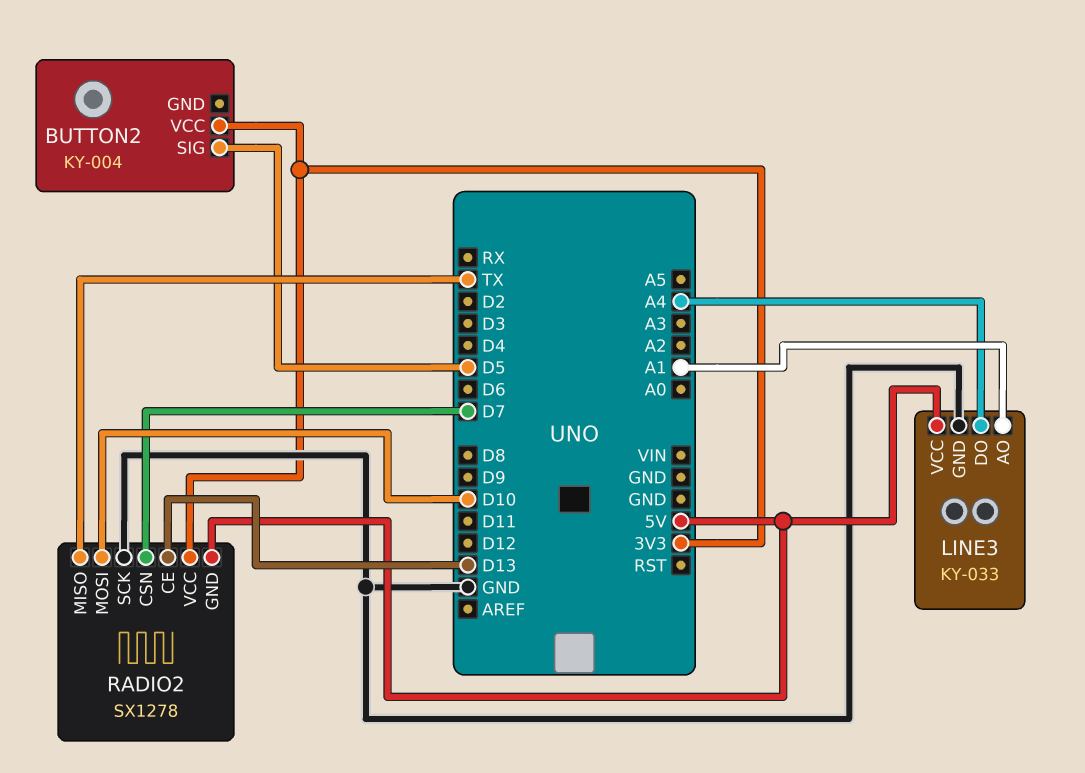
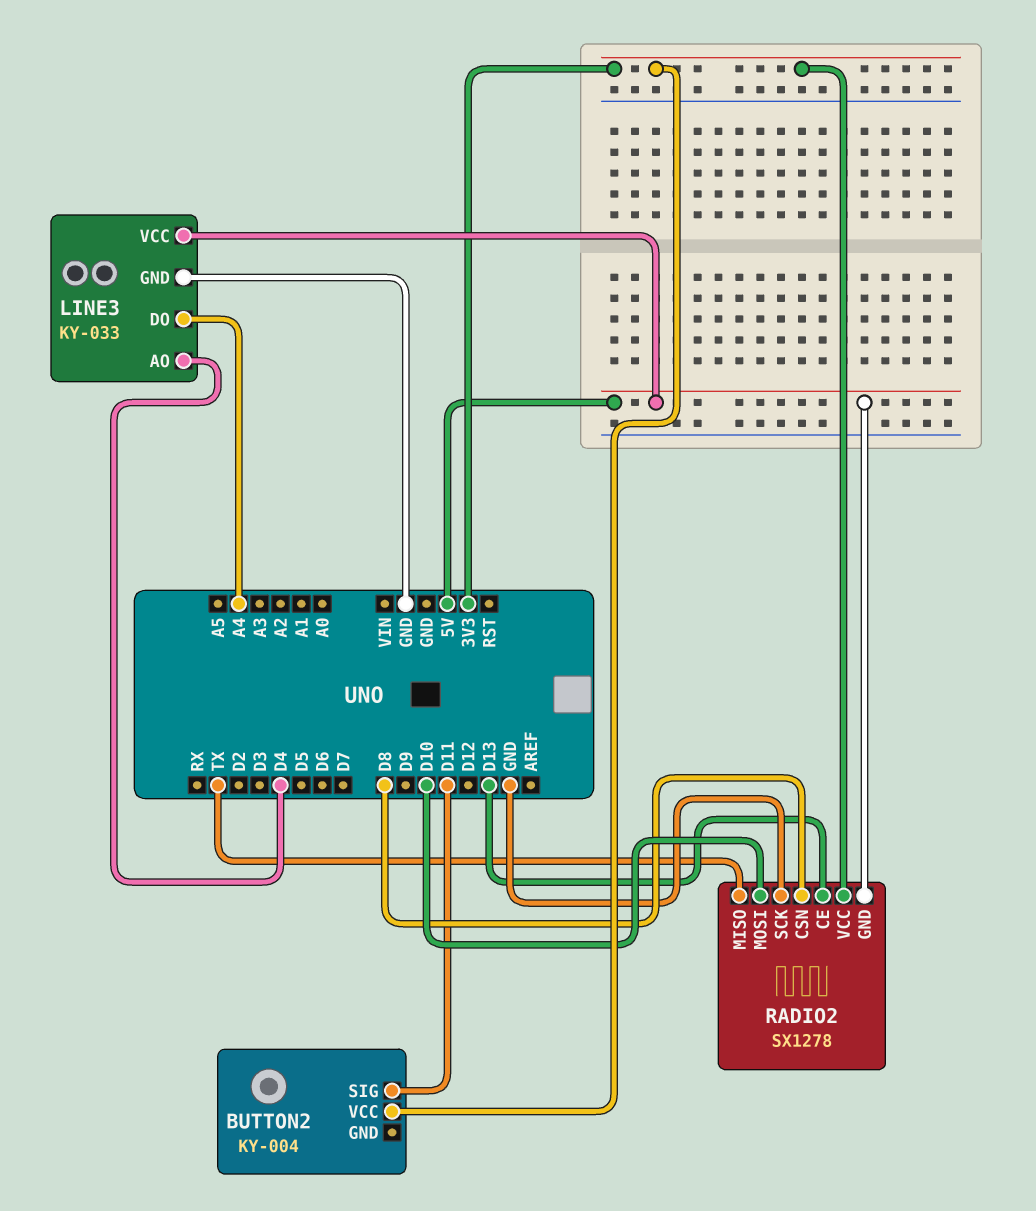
BUTTON2 pin SIG: D5 -> D11
LINE3 pin AO: A1 -> D4
RADIO2 pin CSN: D7 -> D8

